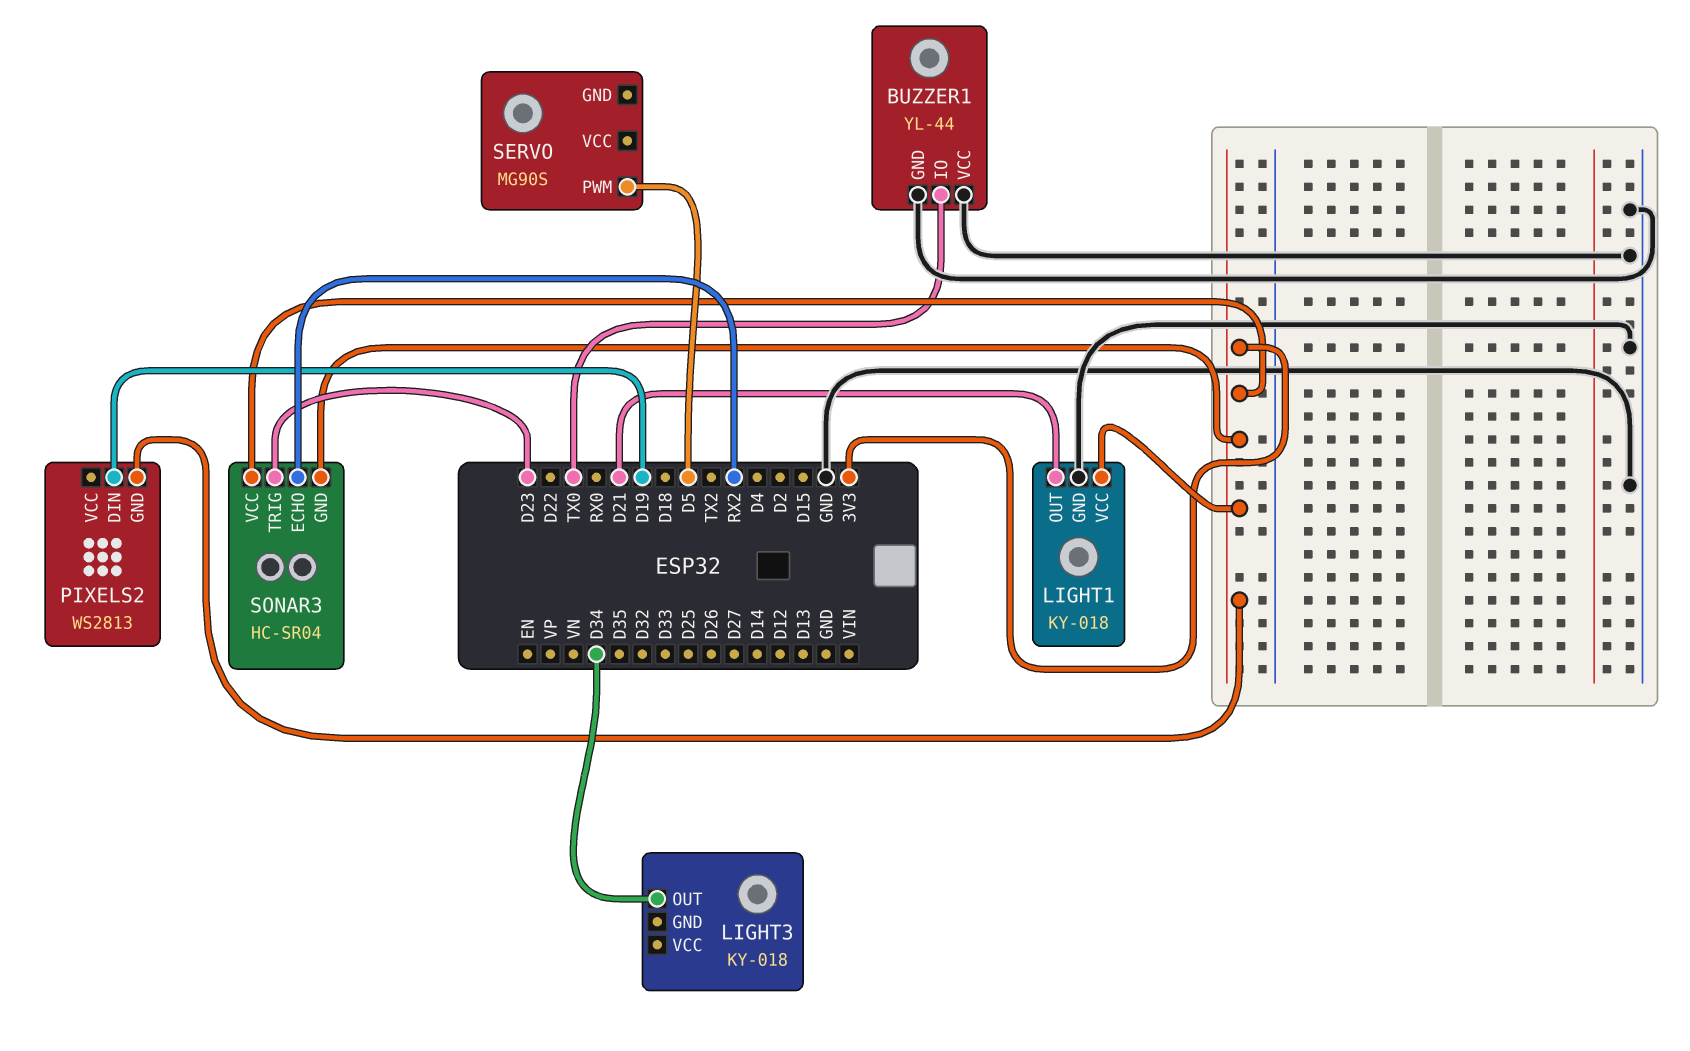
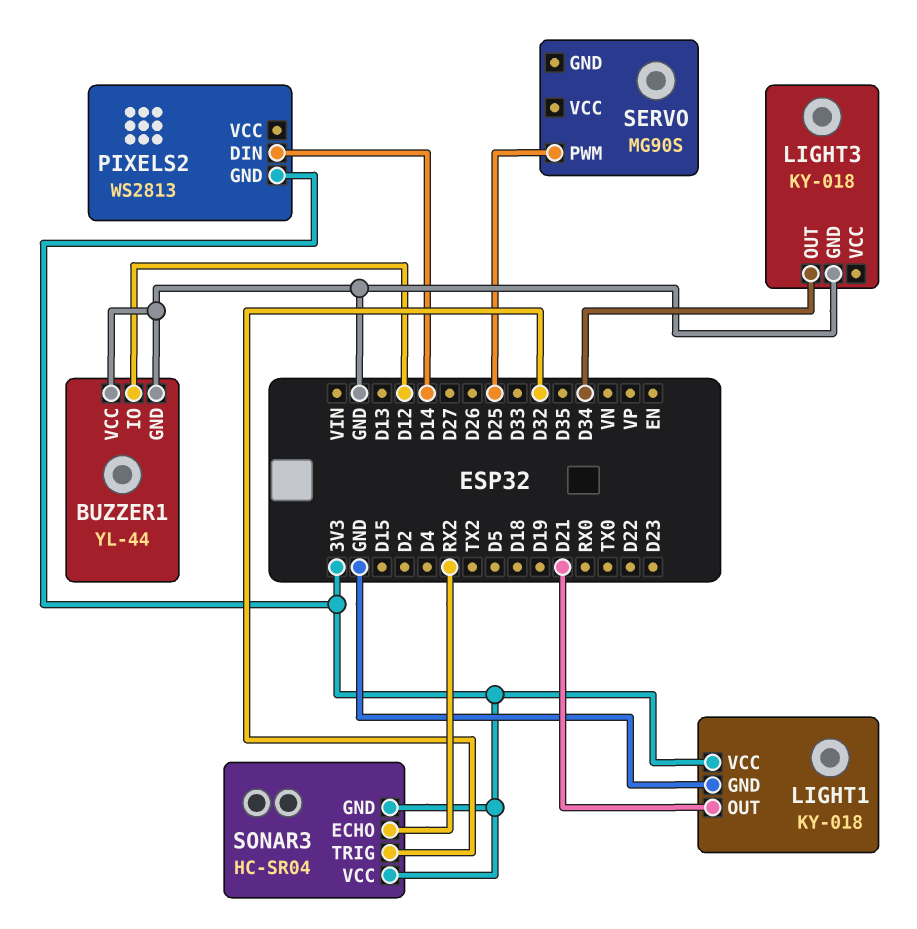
BUZZER1 pin IO: TX0 -> D12
LIGHT3 pin GND: none -> GND
PIXELS2 pin DIN: D19 -> D14
SERVO pin PWM: D5 -> D25
SONAR3 pin TRIG: D23 -> D32

